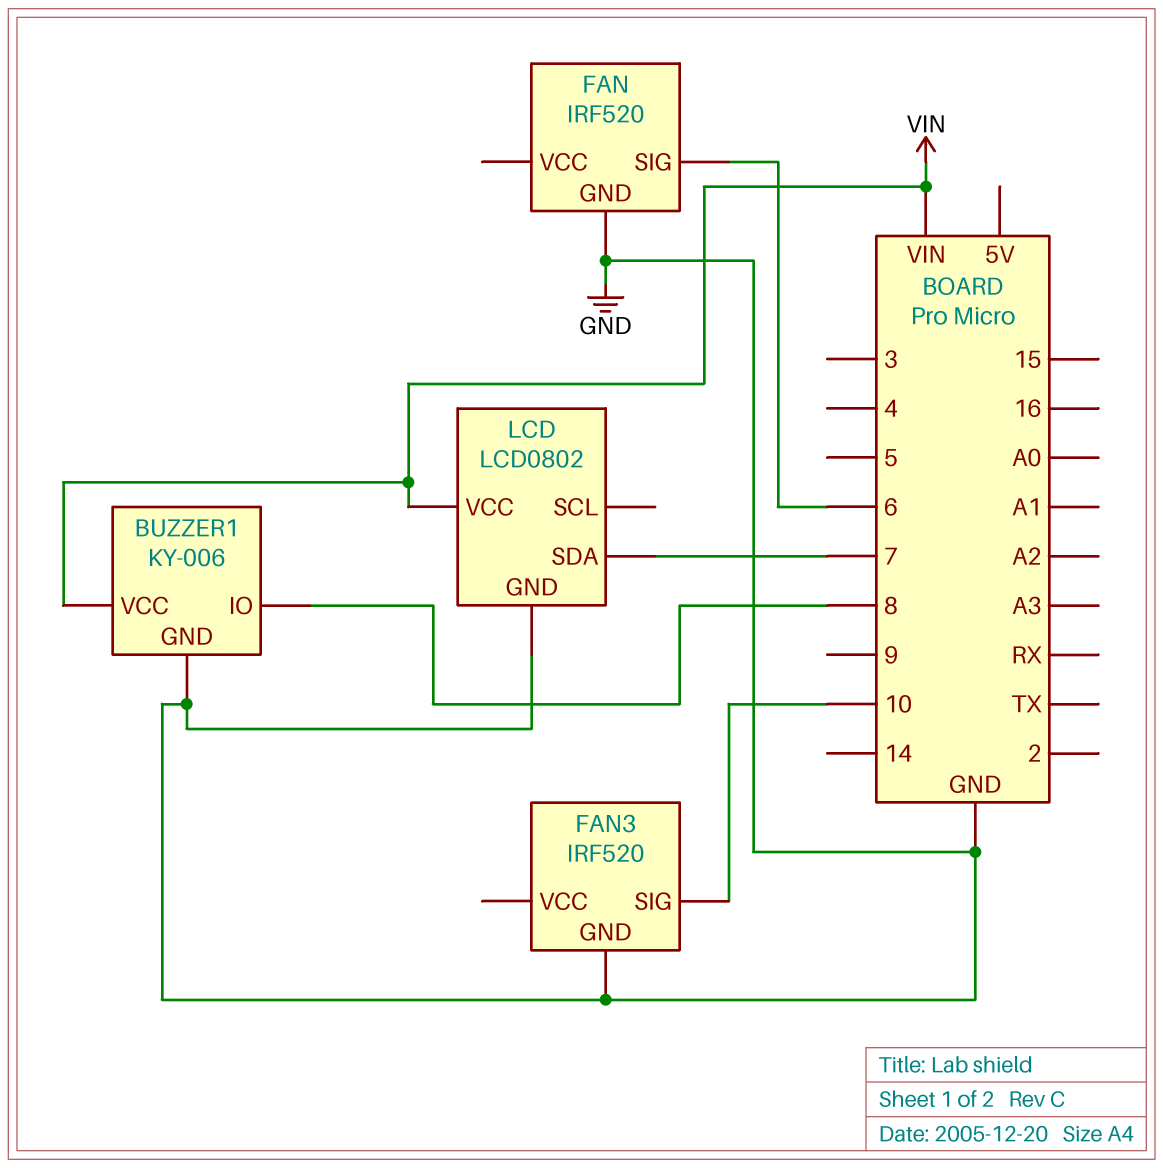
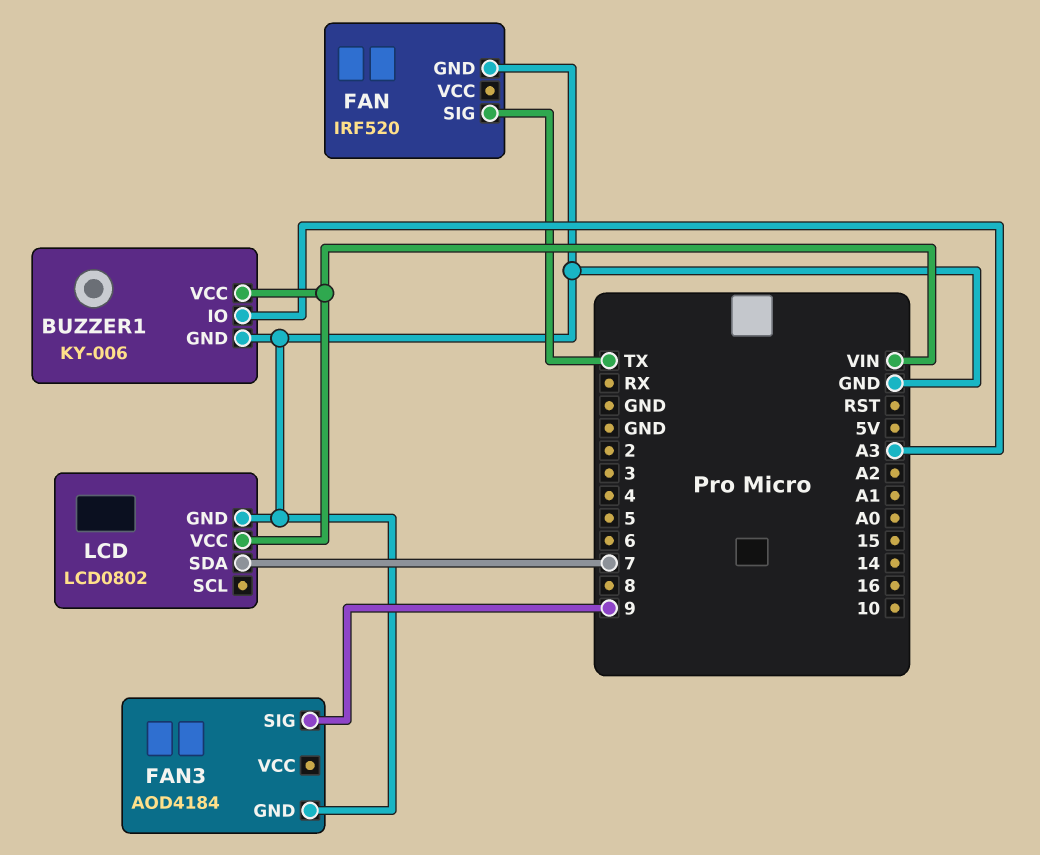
BUZZER1 pin IO: 8 -> A3
FAN pin SIG: 6 -> TX
FAN3: IRF520 -> AOD4184
FAN3 pin SIG: 10 -> 9

